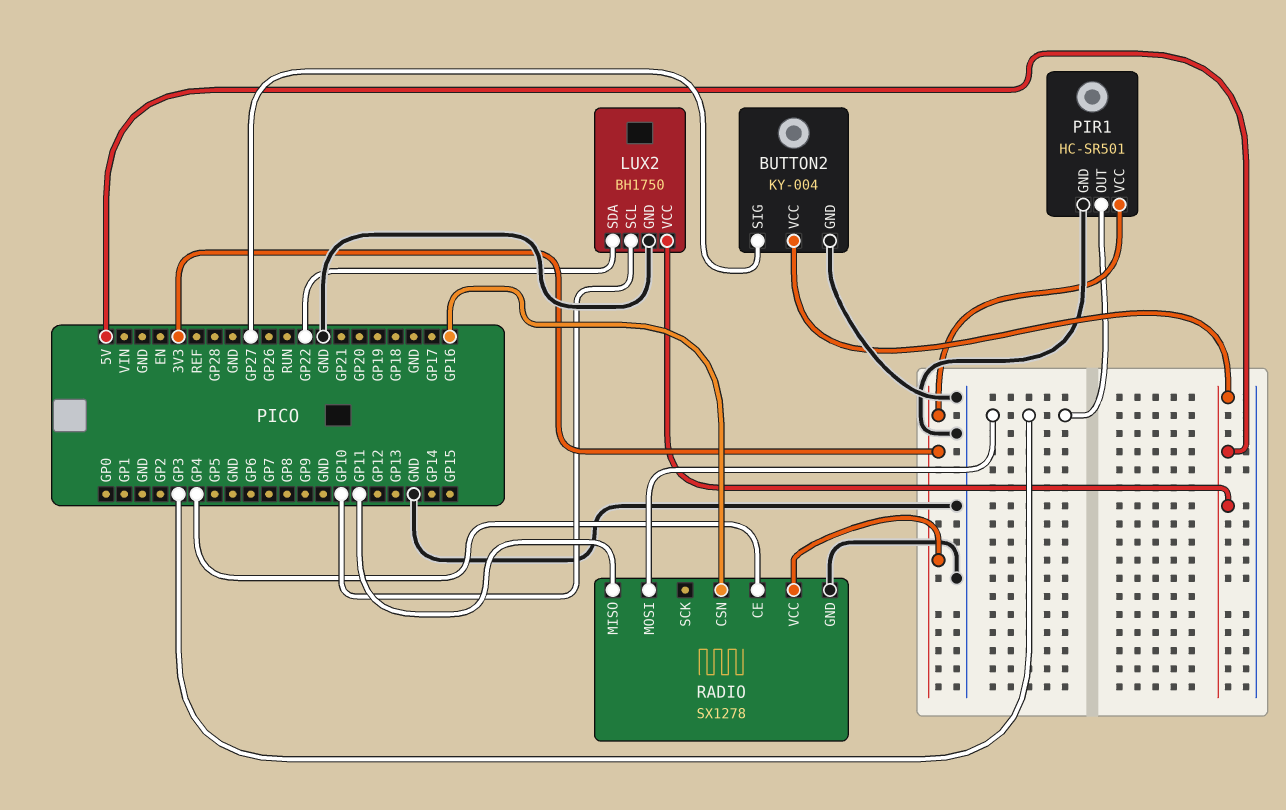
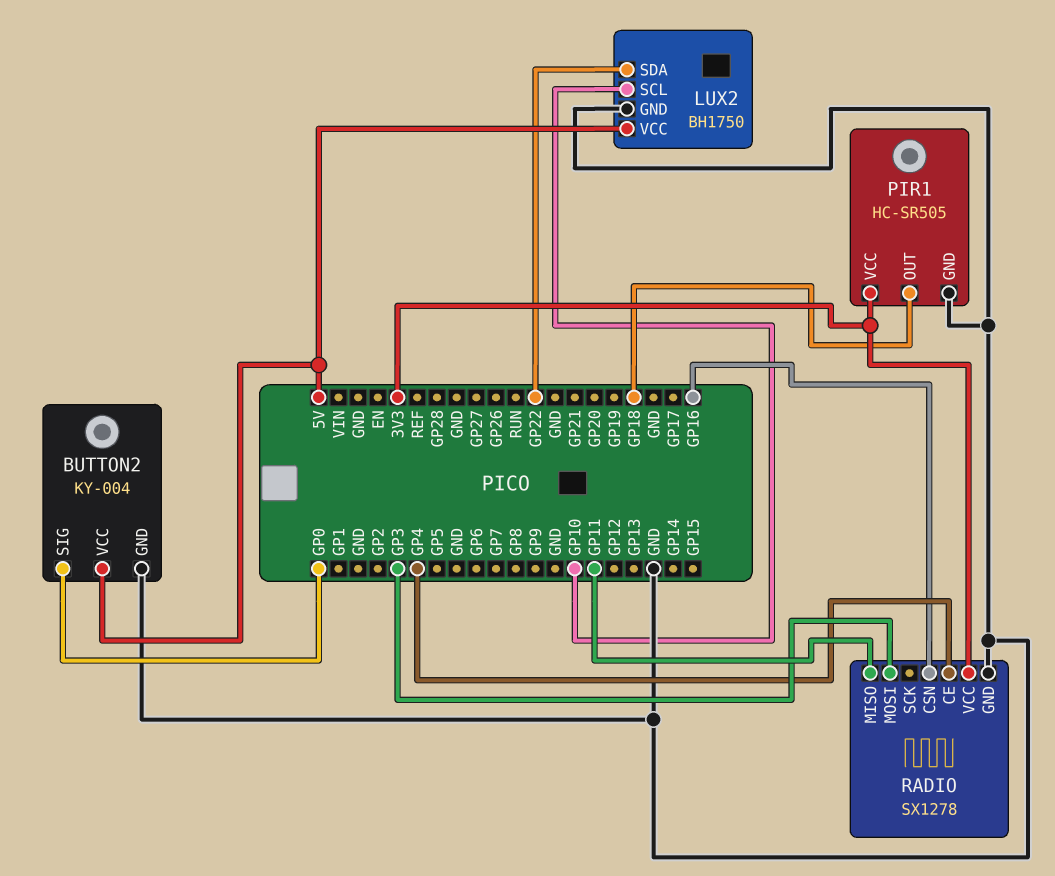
BUTTON2 pin SIG: GP27 -> GP0
PIR1: HC-SR501 -> HC-SR505
PIR1 pin OUT: GP3 -> GP18

